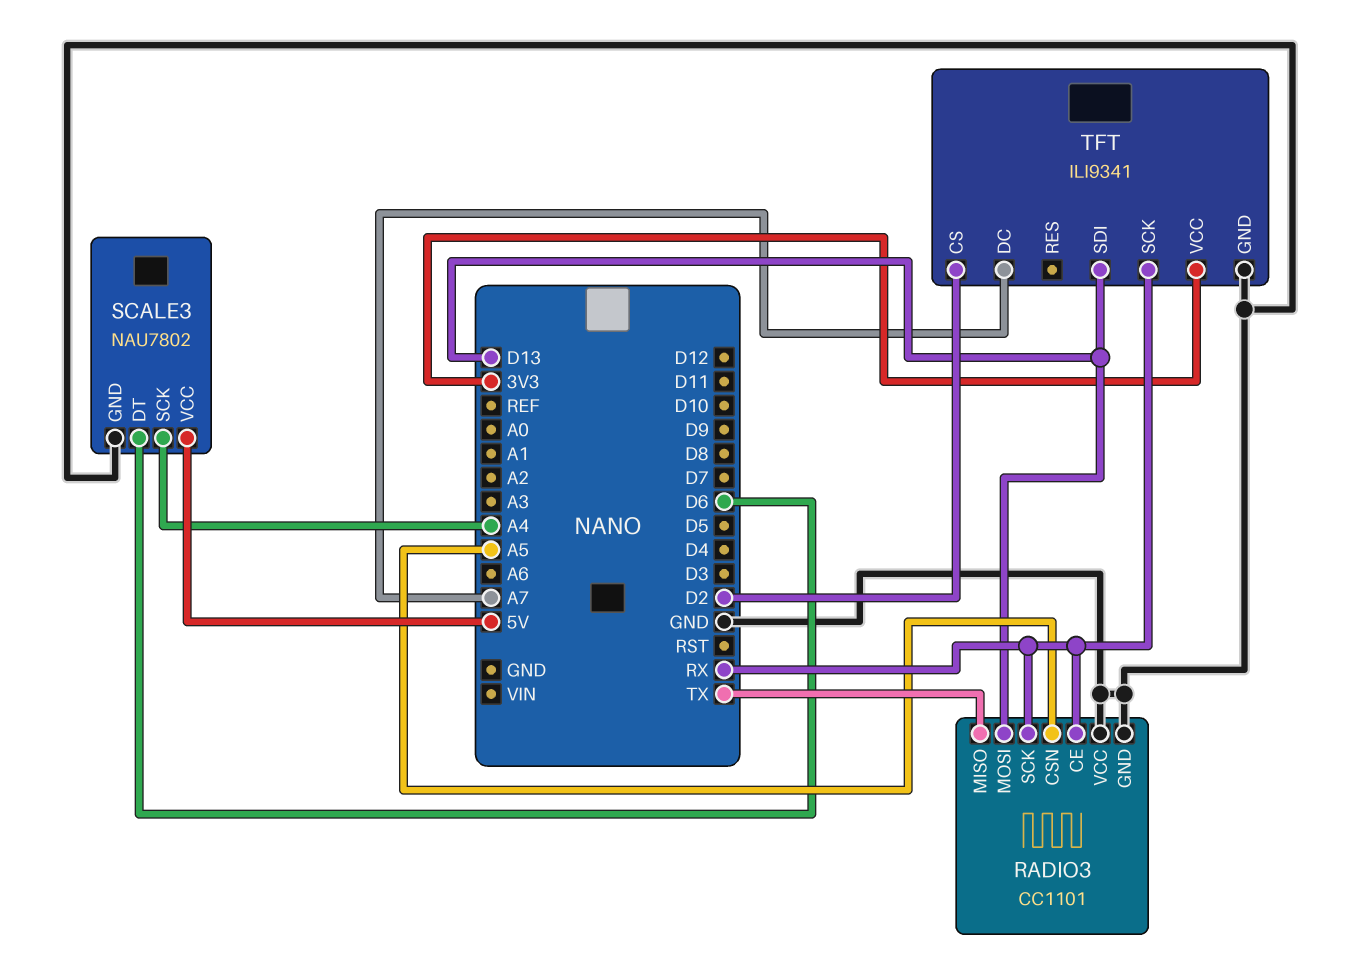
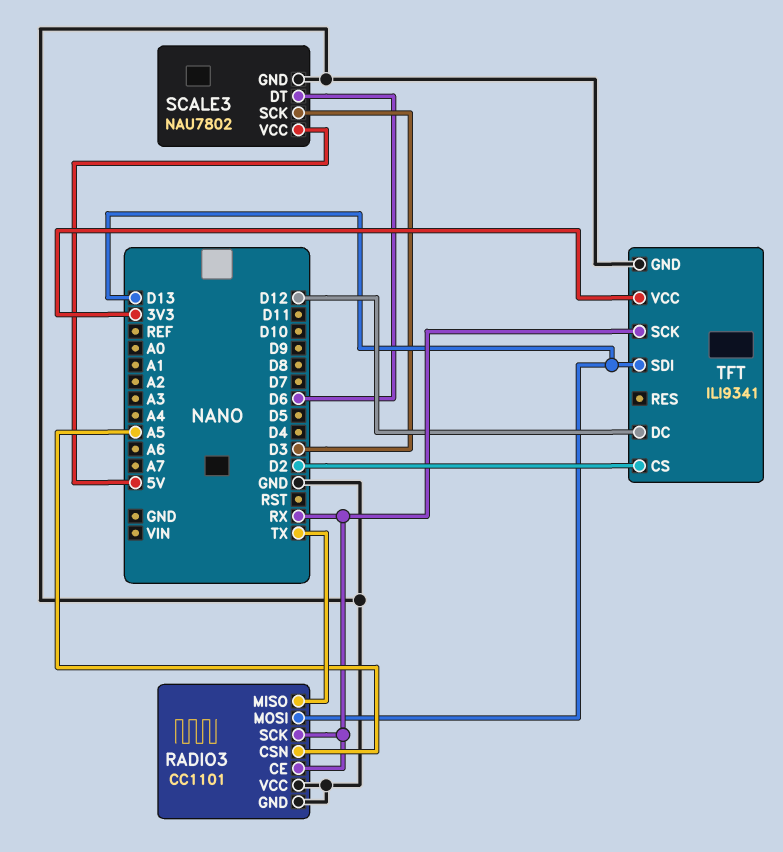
SCALE3 pin SCK: A4 -> D3
TFT pin DC: A7 -> D12

